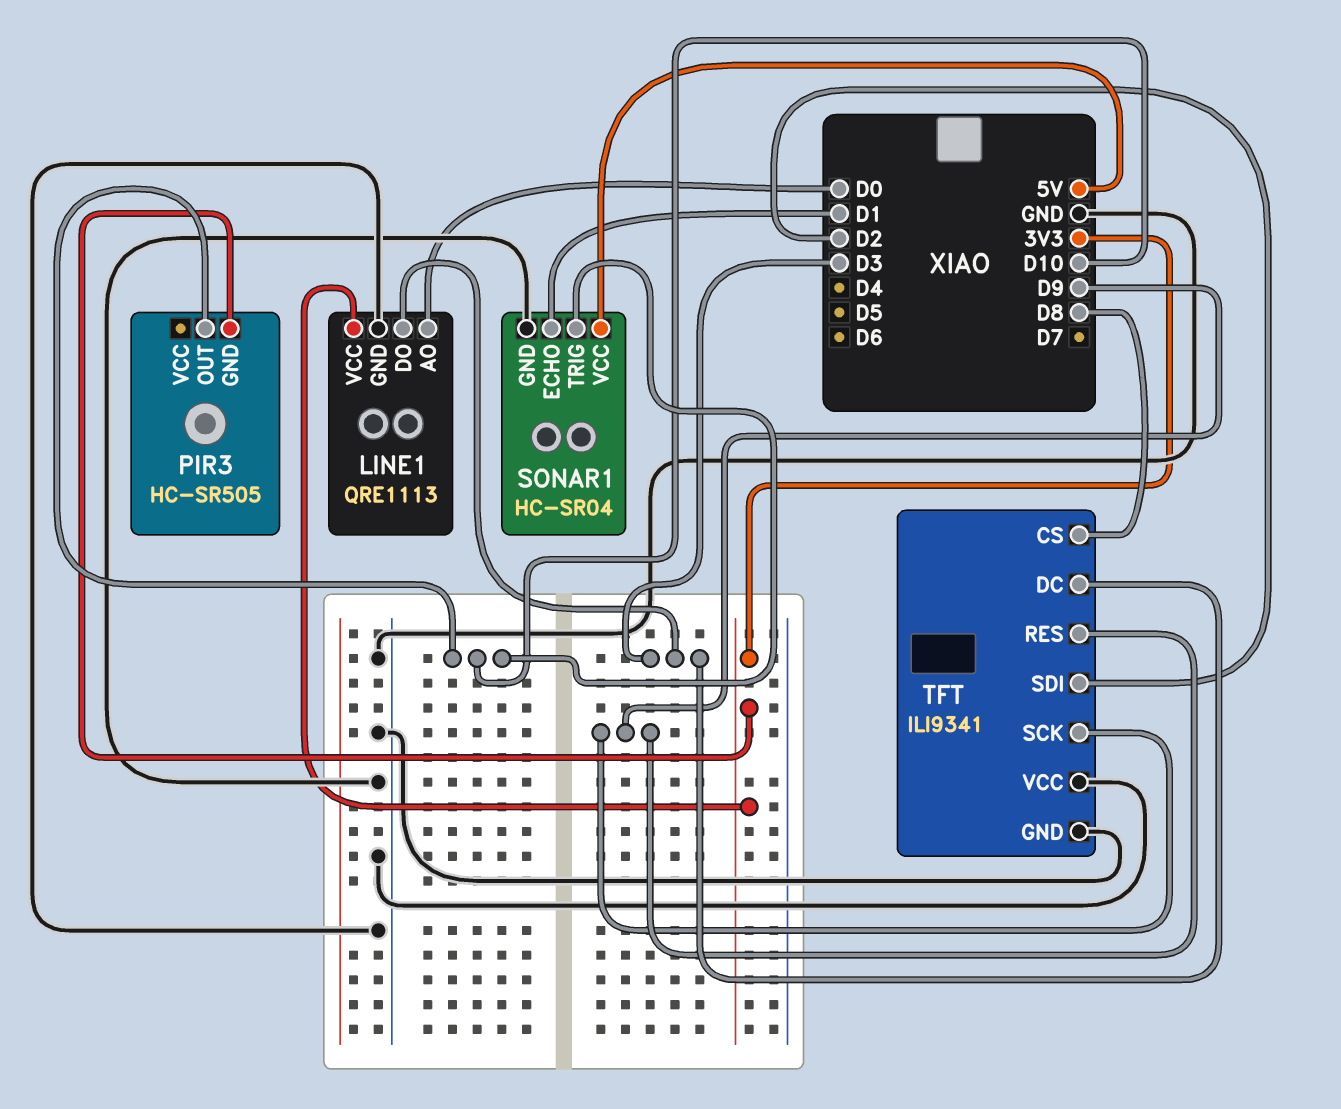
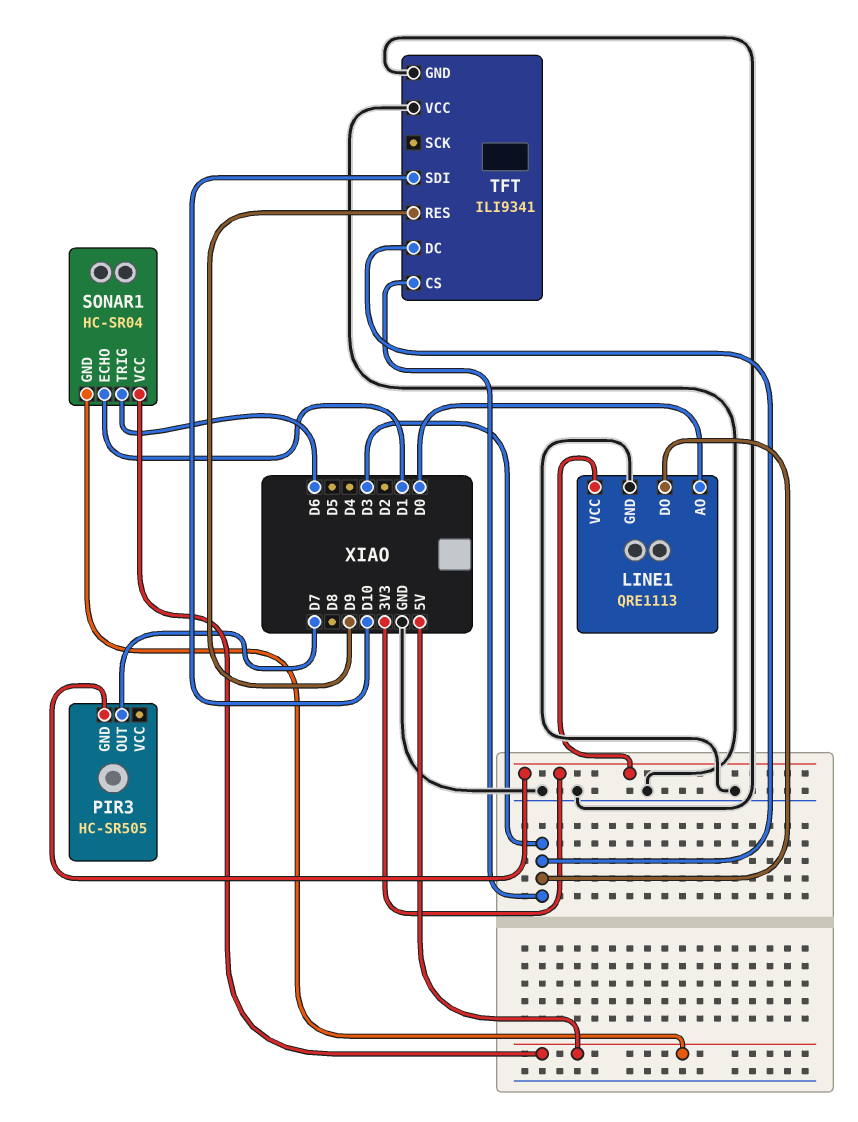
PIR3 pin OUT: D10 -> D7
SONAR1 pin GND: GND -> 5V
SONAR1 pin TRIG: D10 -> D6
TFT pin CS: D8 -> D3
TFT pin SCK: D9 -> none
TFT pin SDI: D2 -> D10

